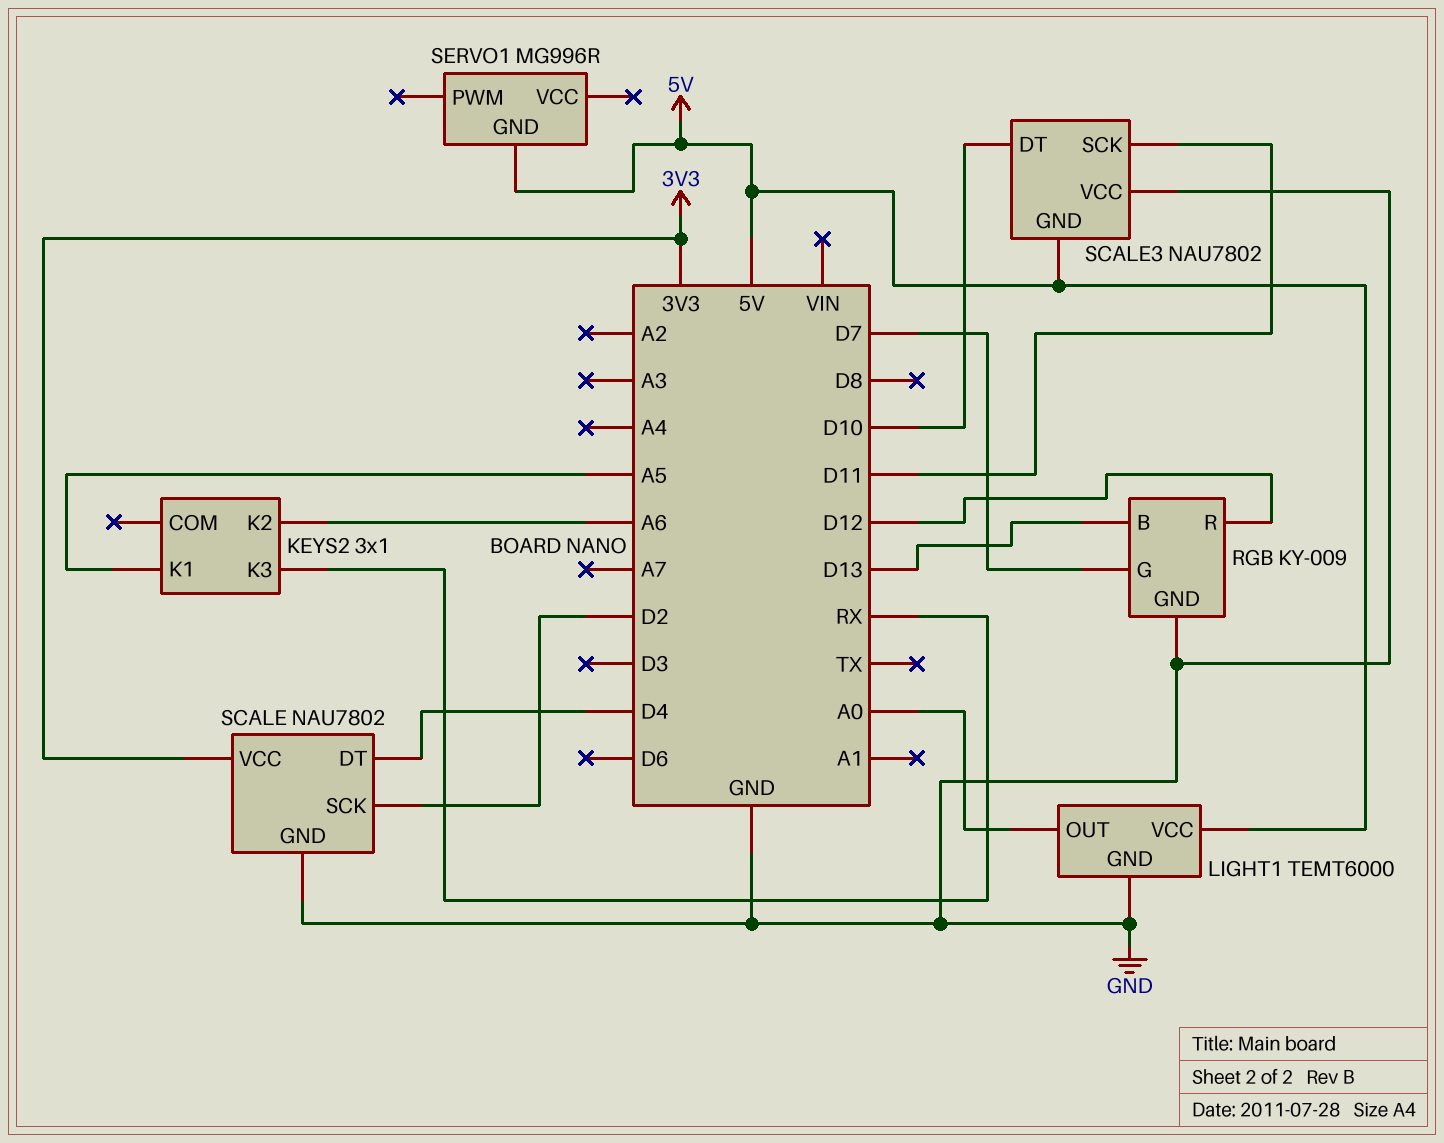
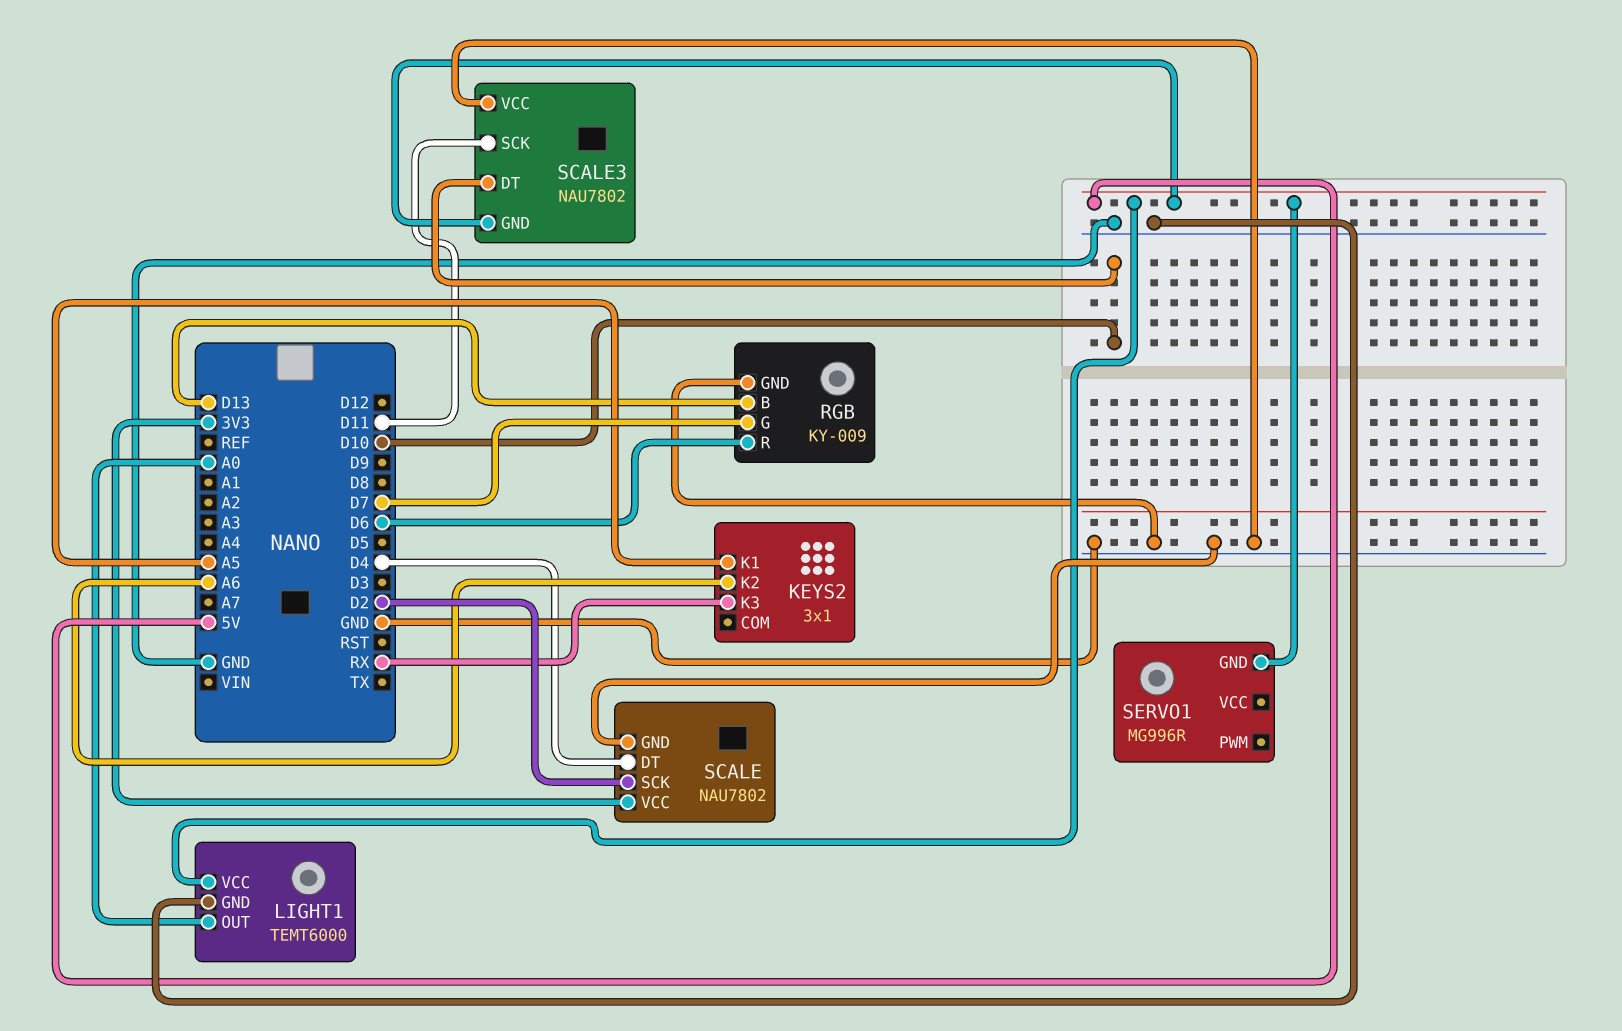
RGB pin R: D12 -> D6

